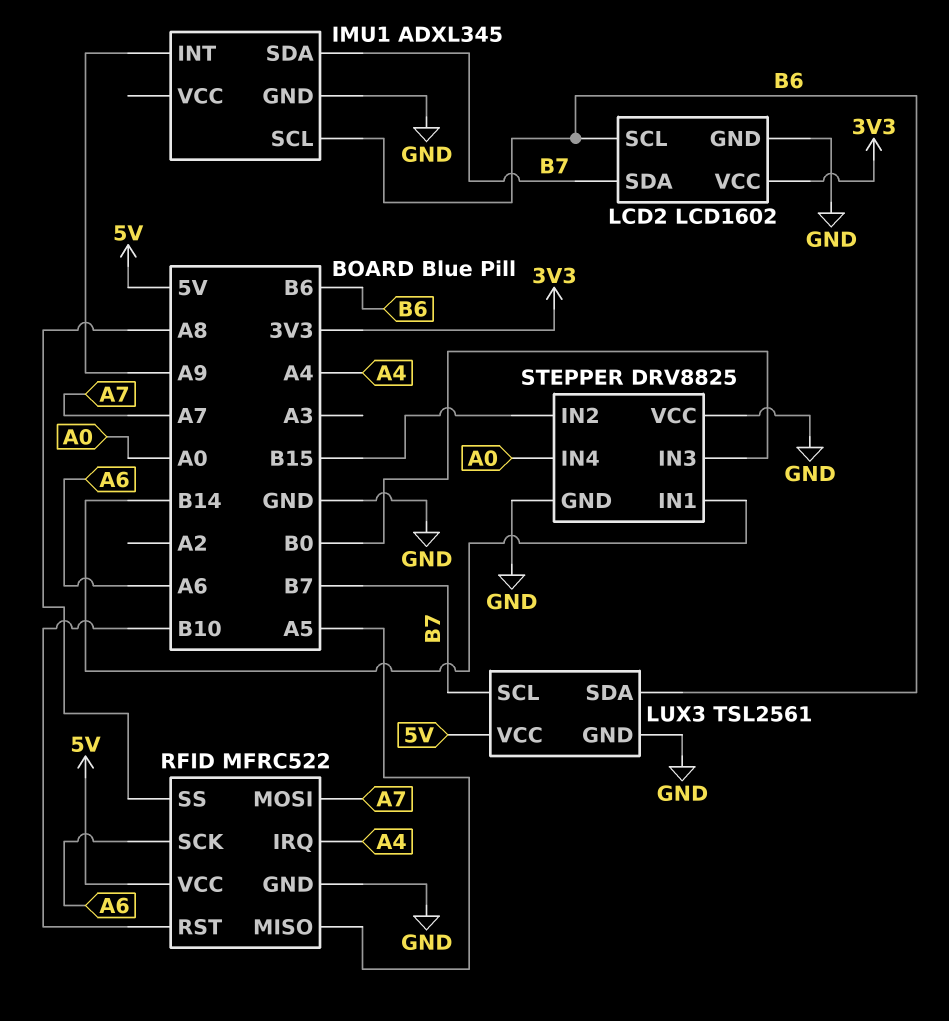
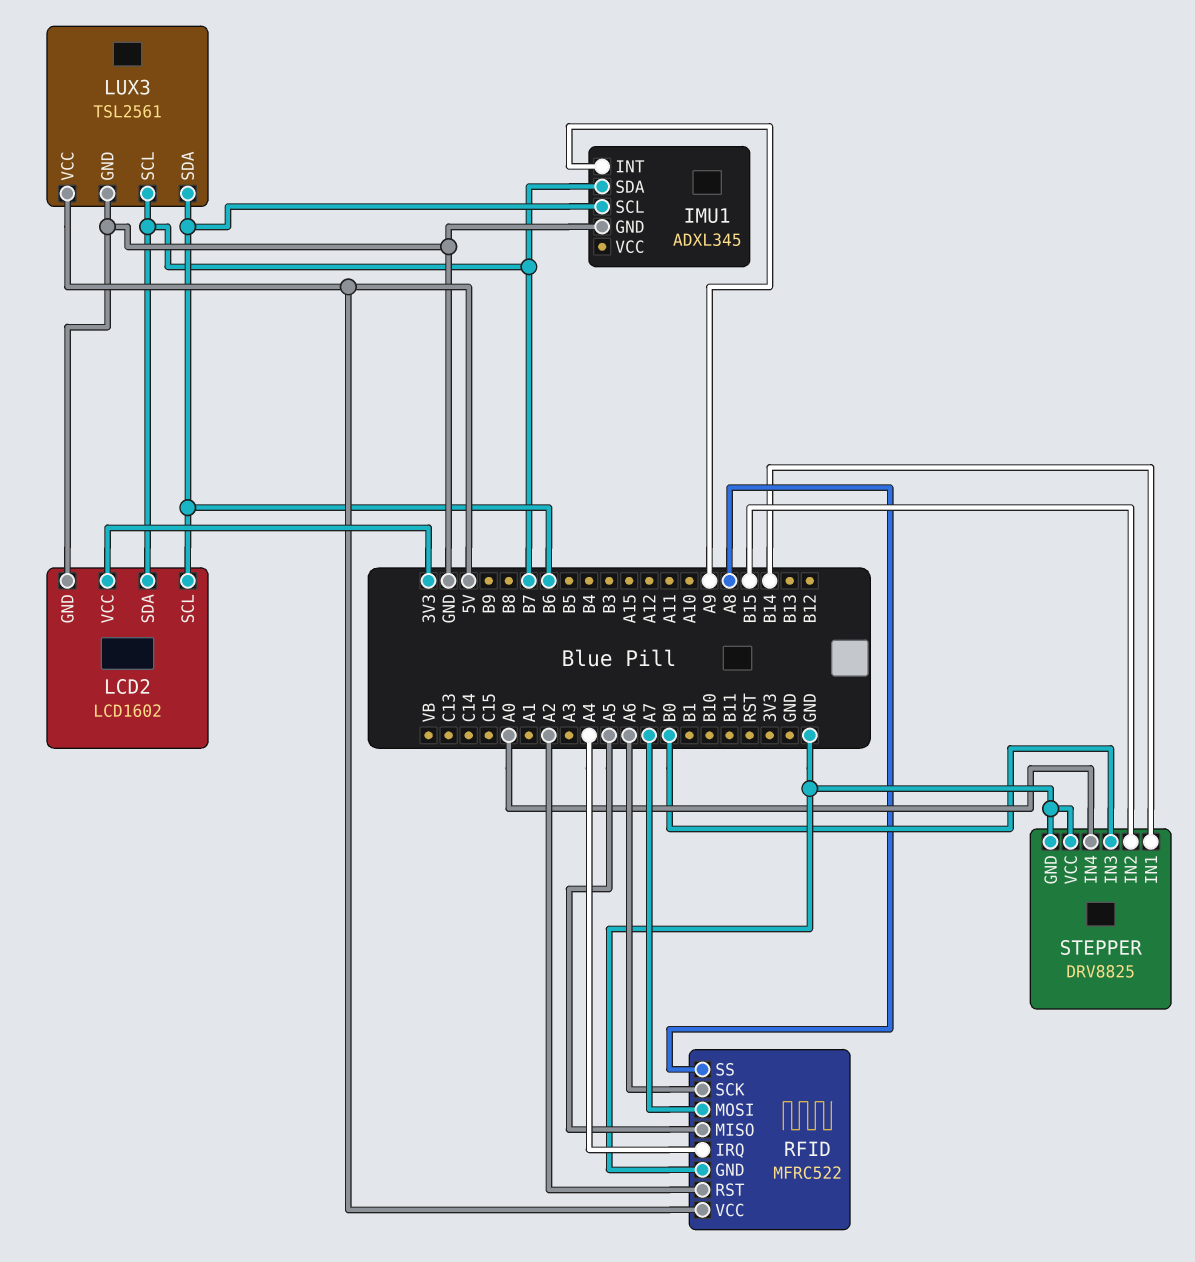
RFID pin RST: B10 -> A2

